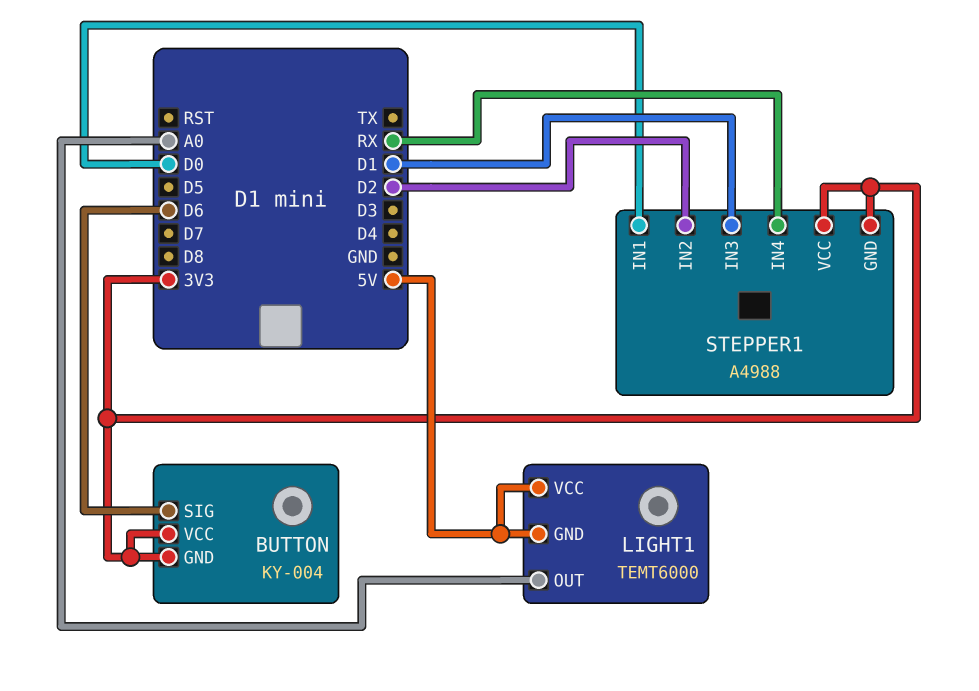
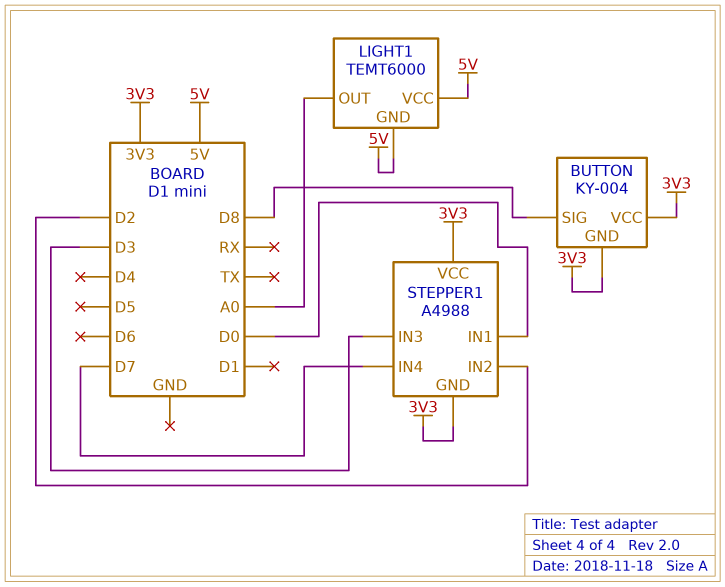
BUTTON pin SIG: D6 -> D8
STEPPER1 pin IN3: D1 -> D3
STEPPER1 pin IN4: RX -> D7

